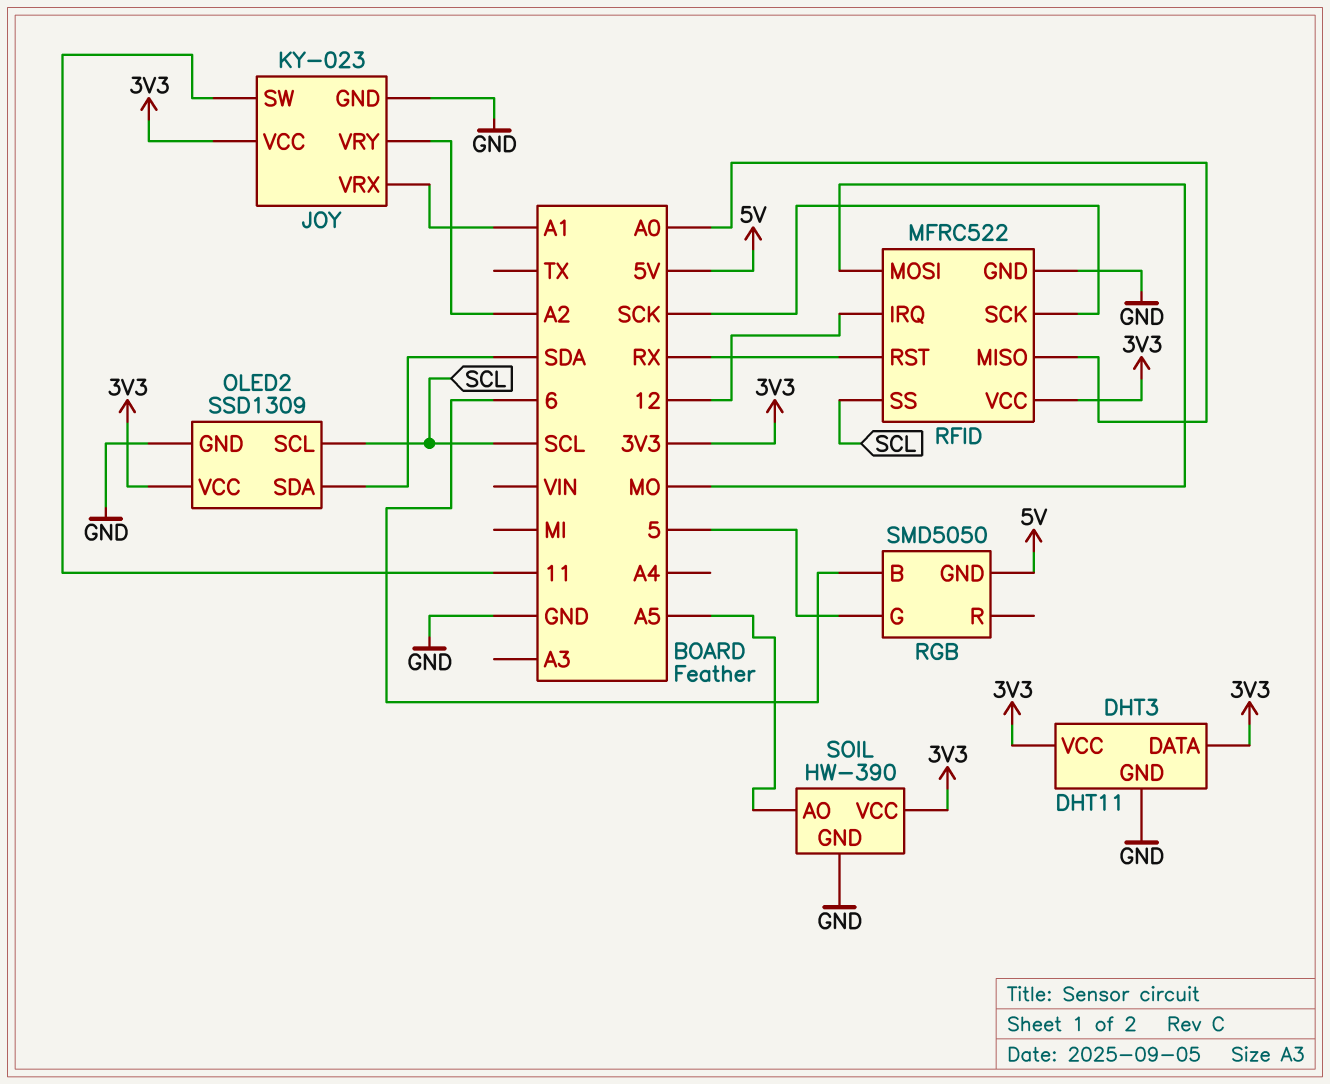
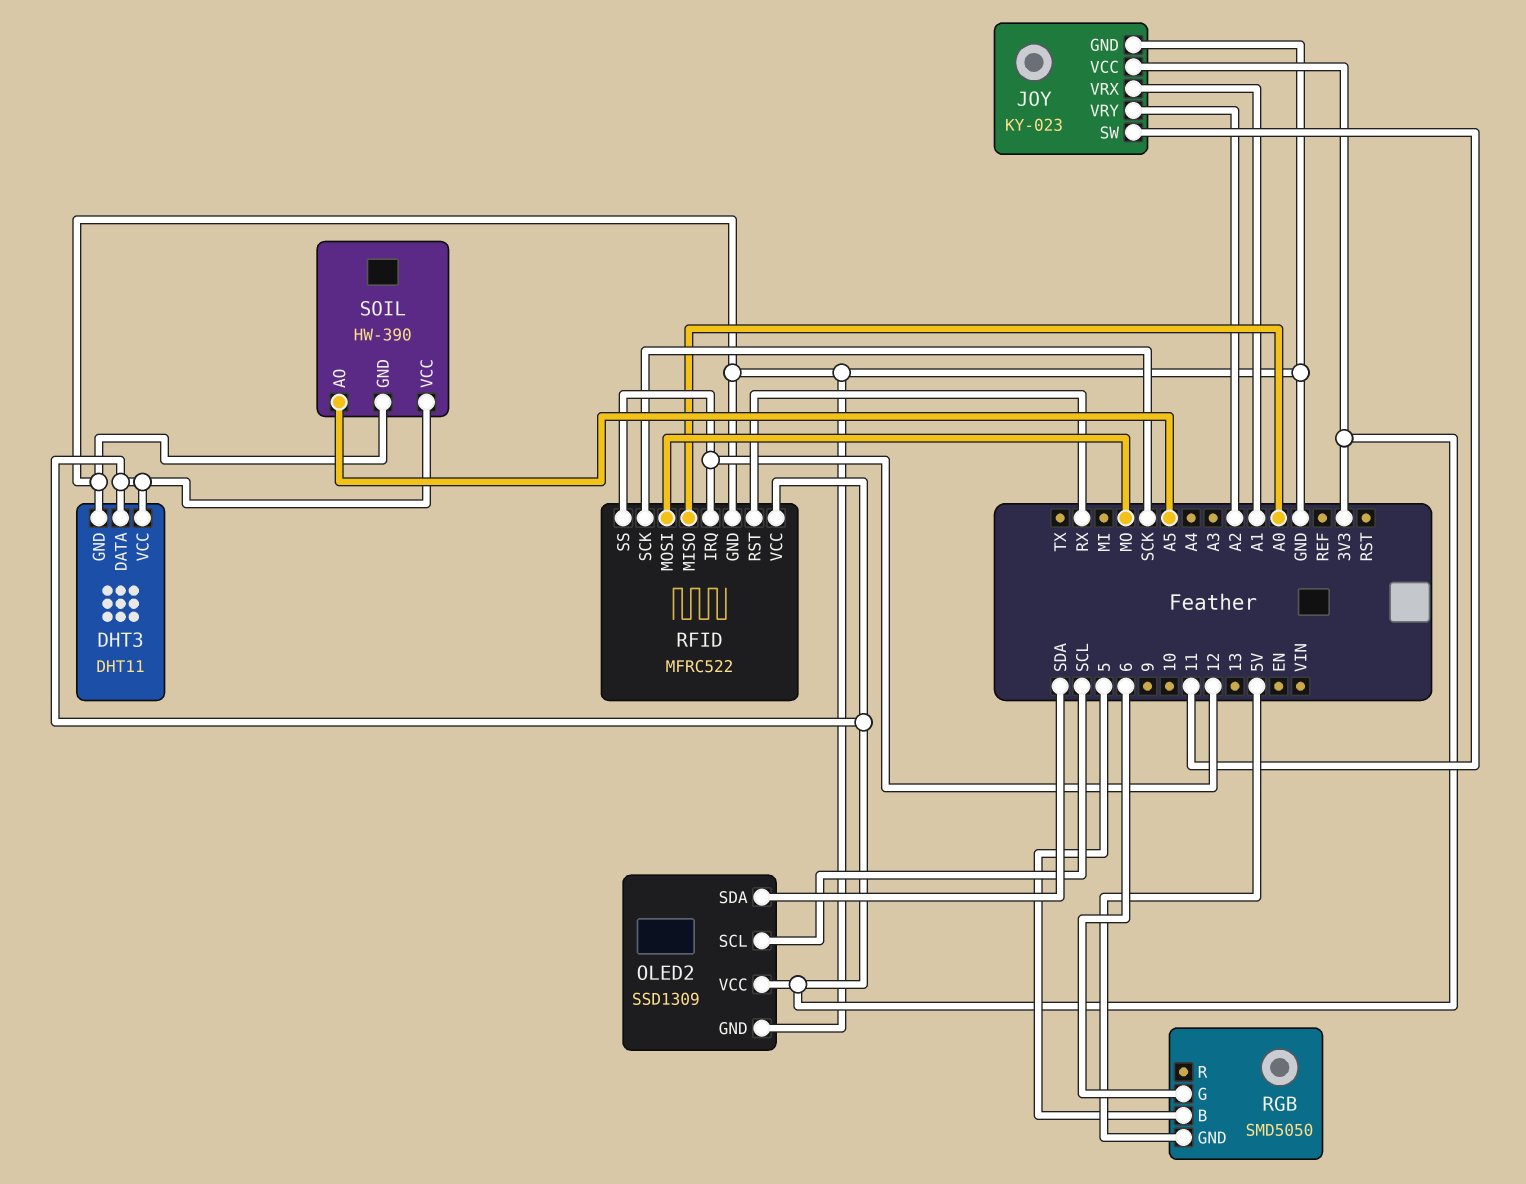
RFID pin SS: SCL -> 12
RGB pin B: 6 -> 5
RGB pin G: 5 -> 6

